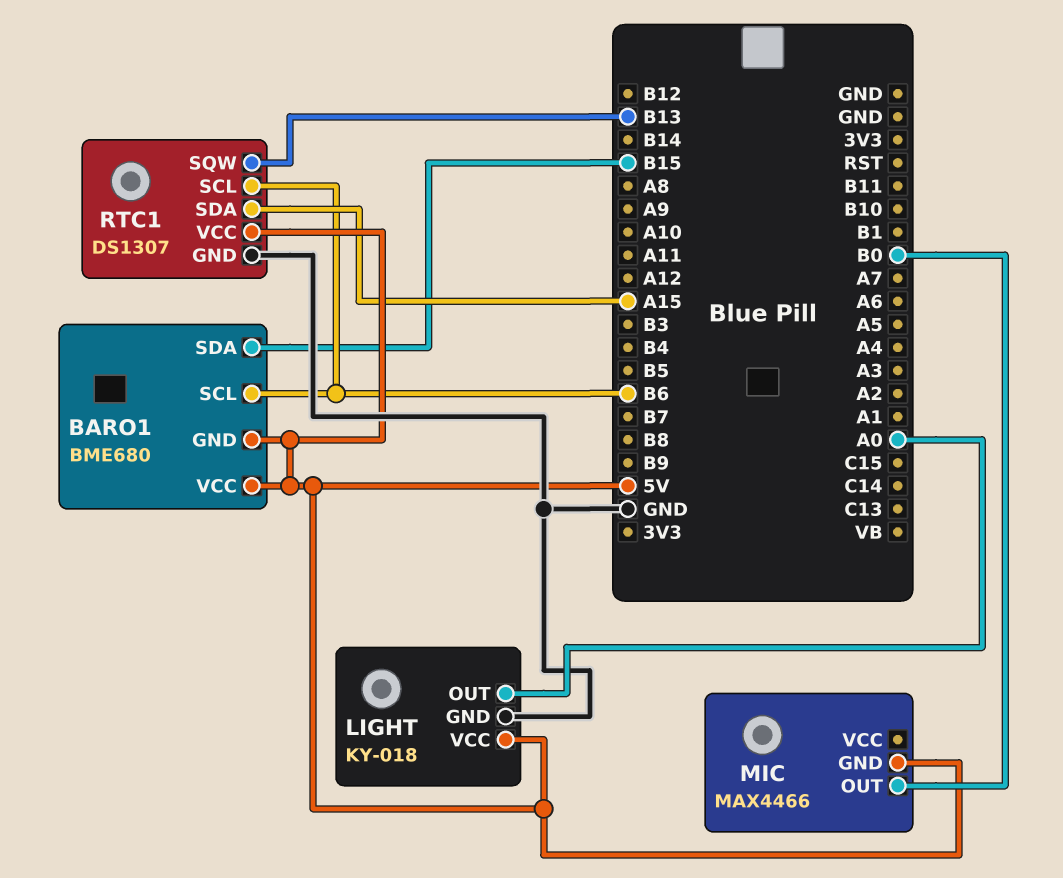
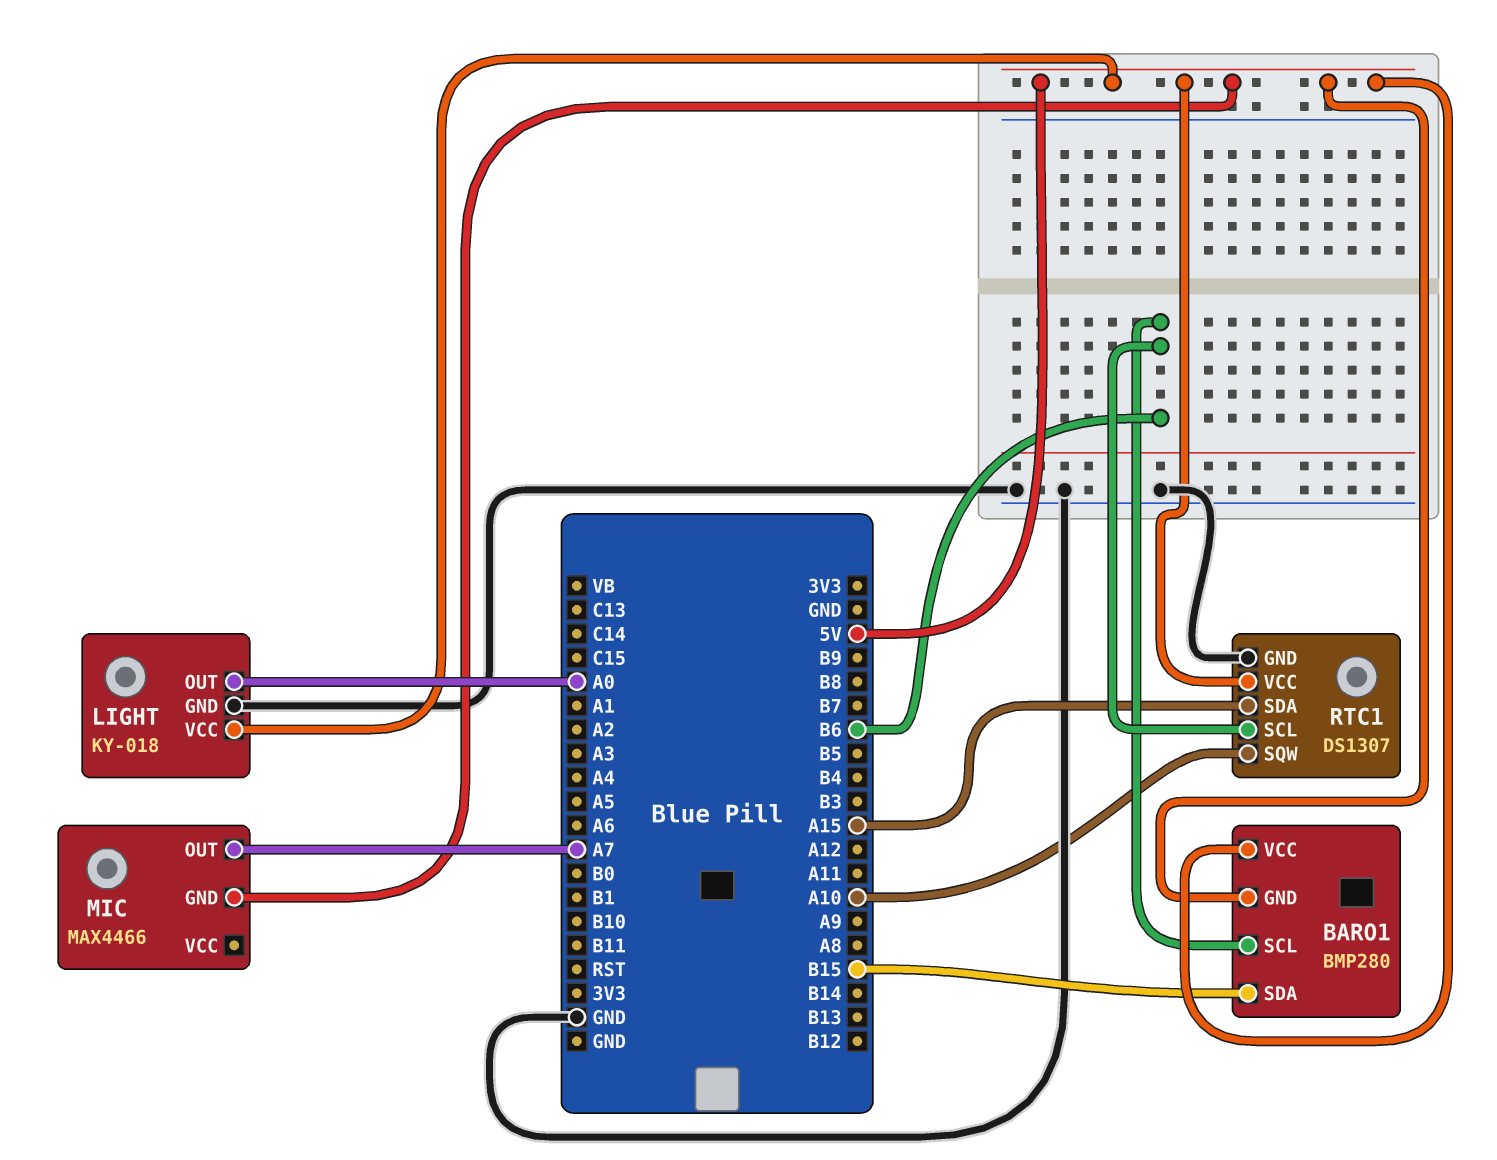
BARO1: BME680 -> BMP280
MIC pin OUT: B0 -> A7
RTC1 pin SQW: B13 -> A10

